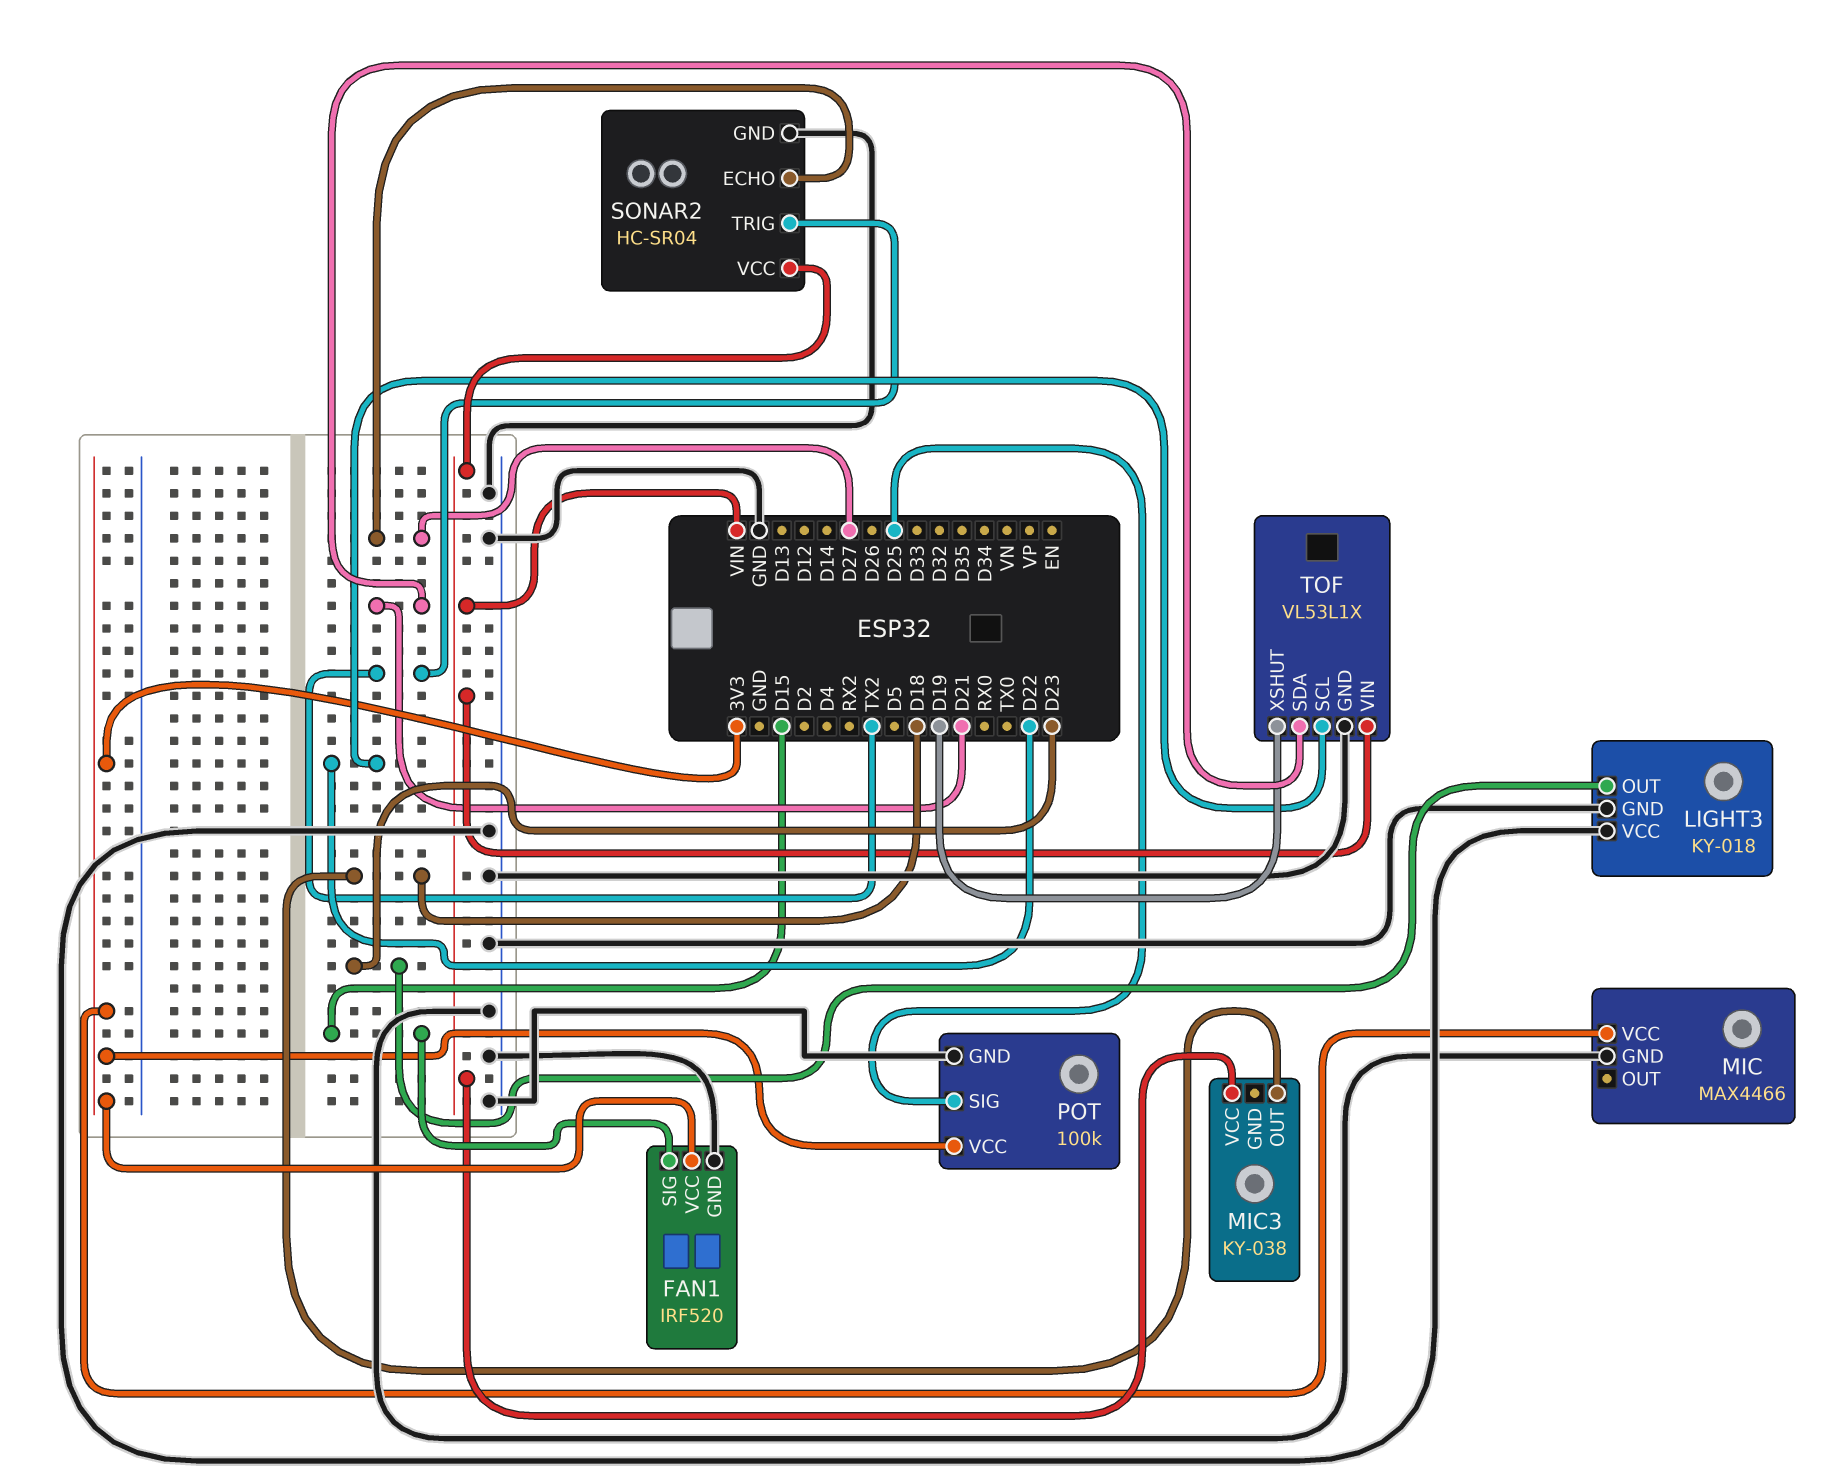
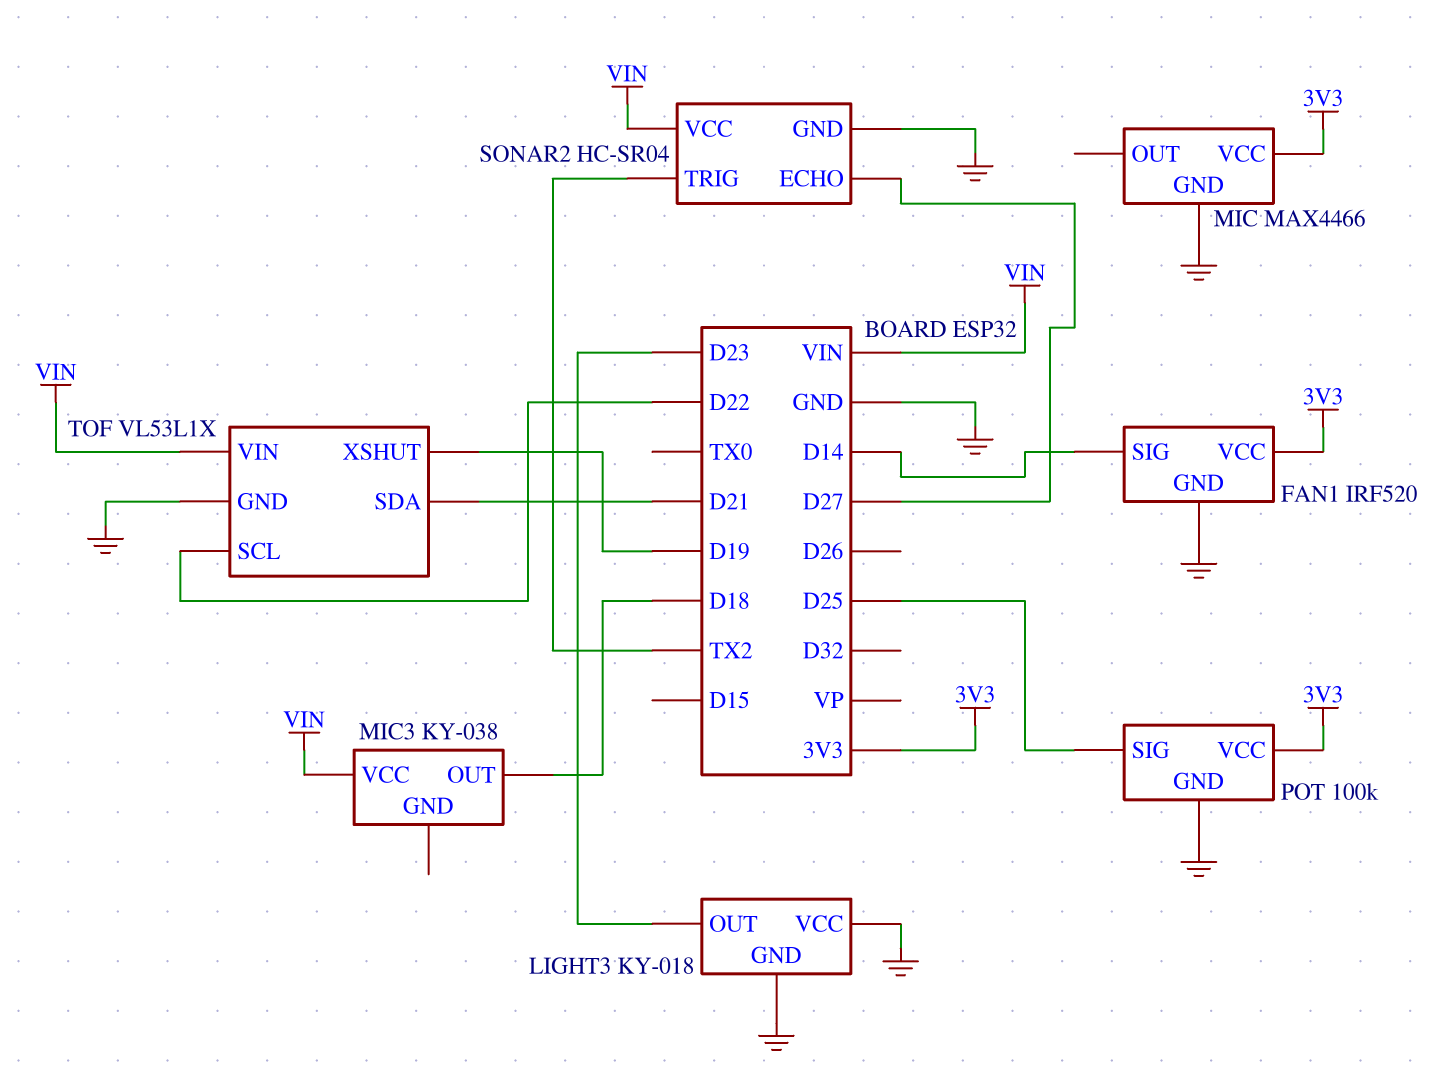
FAN1 pin SIG: D15 -> D14

